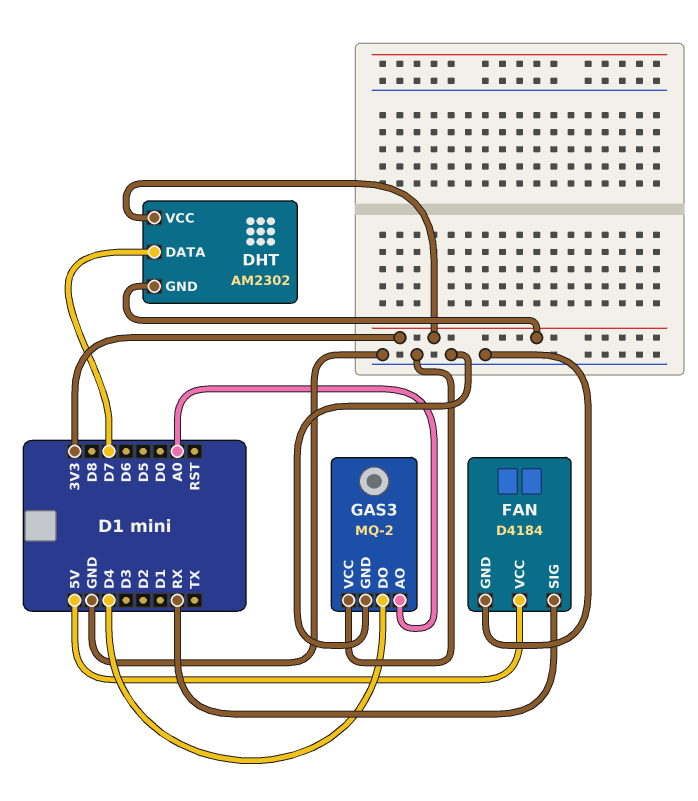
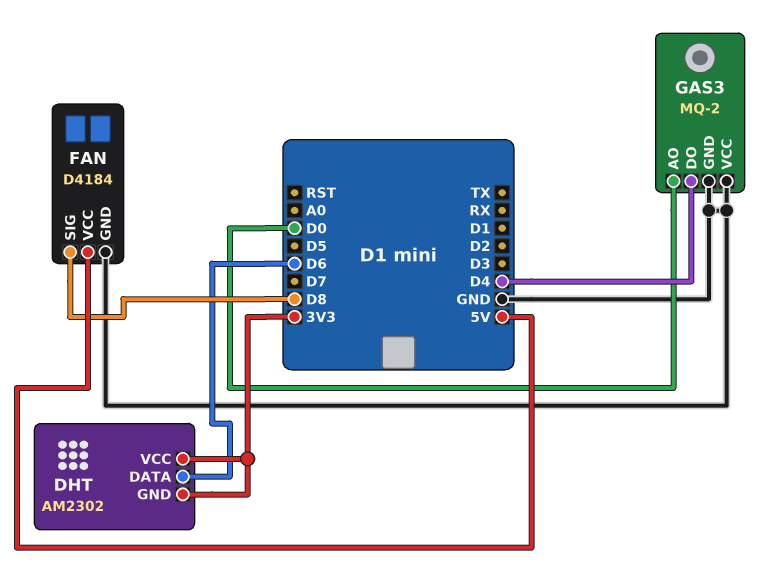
DHT pin DATA: D7 -> D6
FAN pin SIG: RX -> D8
GAS3 pin AO: A0 -> D0

